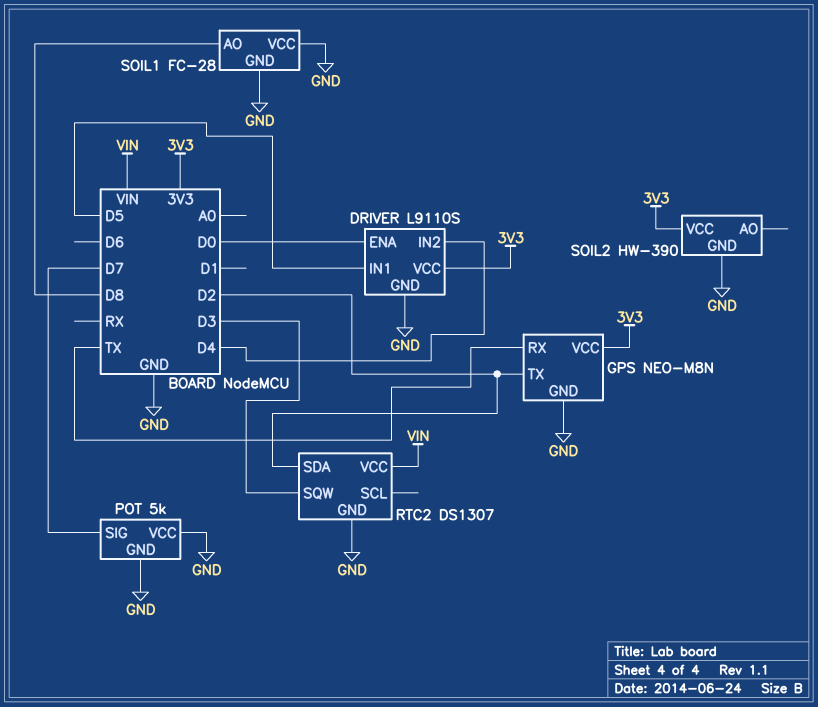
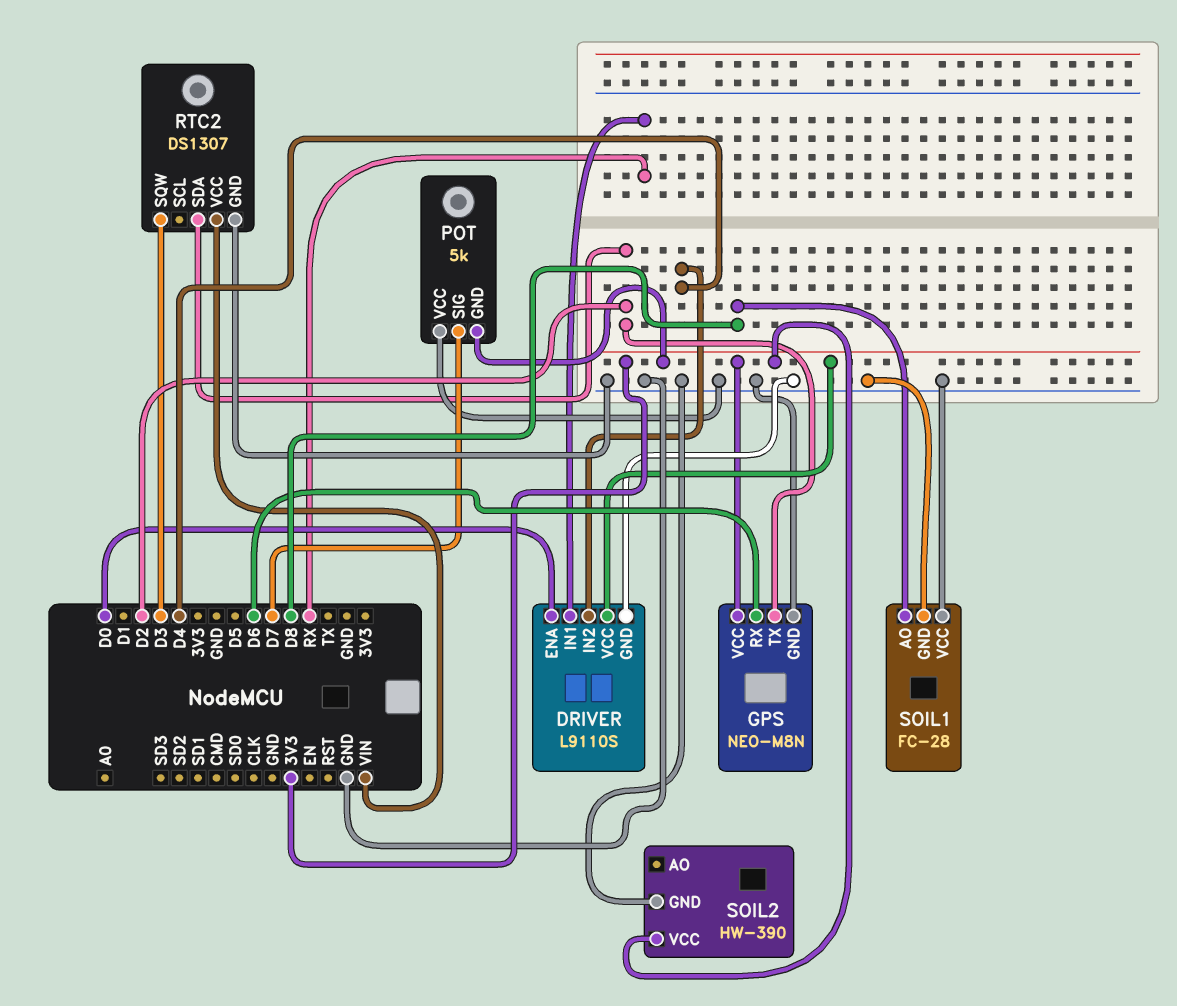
DRIVER pin IN1: D5 -> RX
GPS pin RX: TX -> D6
POT pin GND: GND -> 3V3

